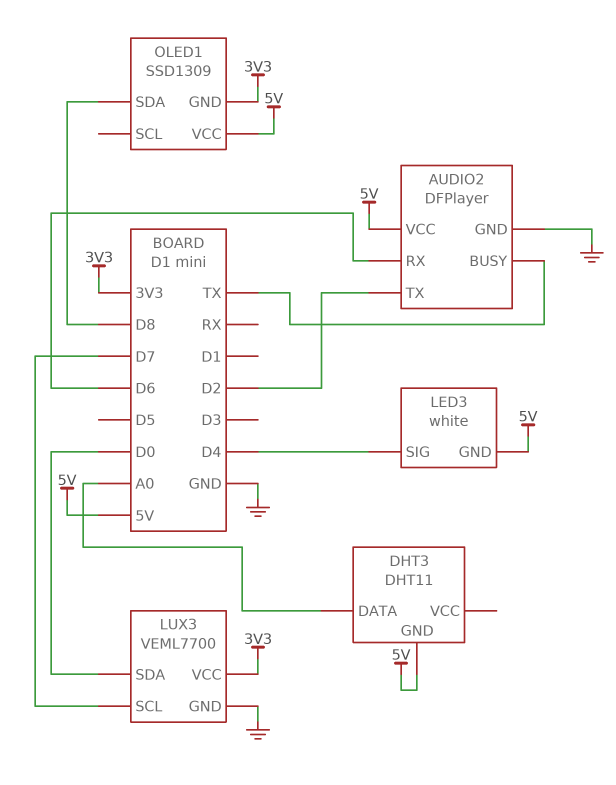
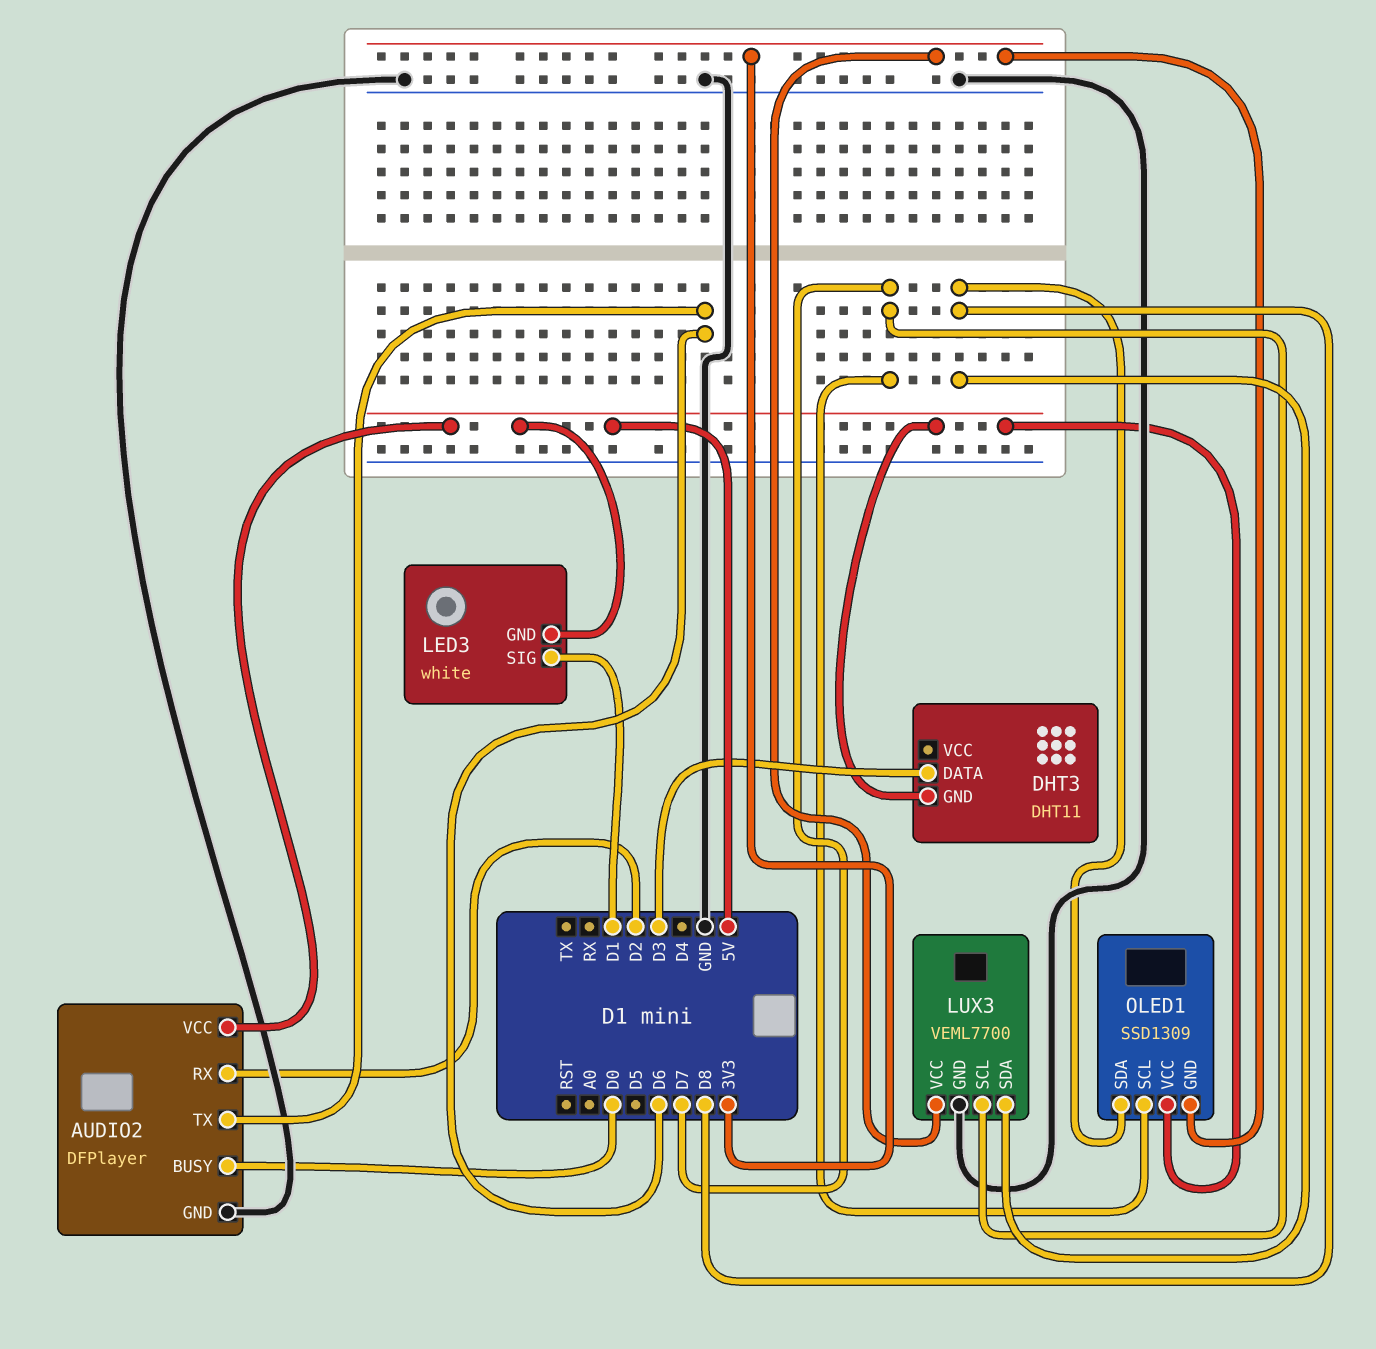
AUDIO2 pin BUSY: TX -> D0
AUDIO2 pin RX: D6 -> D2
AUDIO2 pin TX: D2 -> D6
DHT3 pin DATA: A0 -> D3
LED3 pin SIG: D4 -> D1
LUX3 pin SDA: D0 -> D8
OLED1 pin SCL: none -> D7

